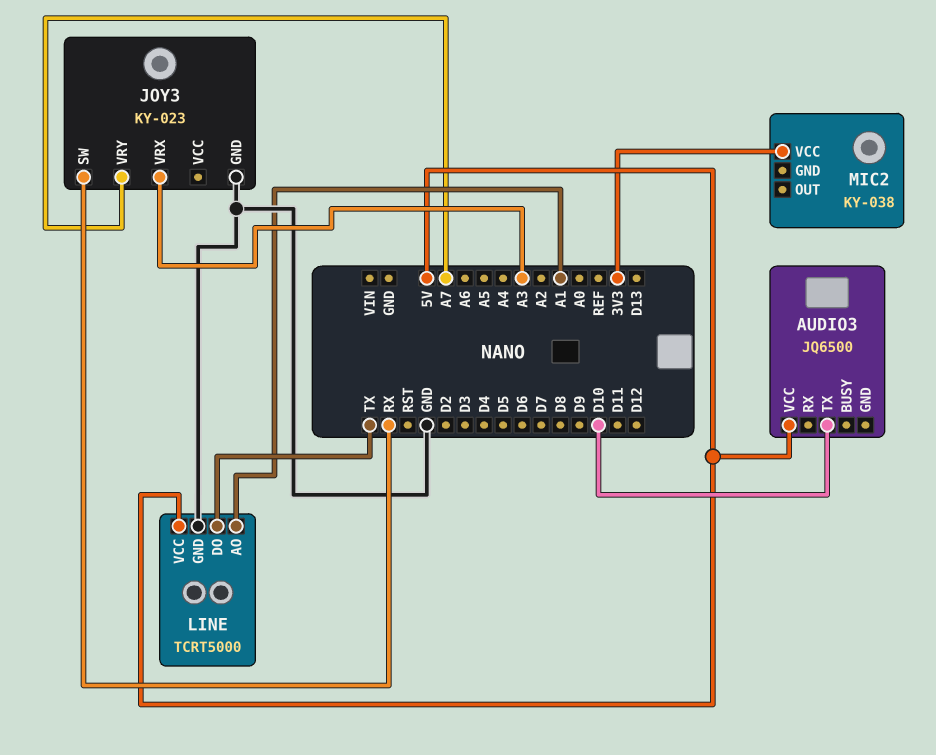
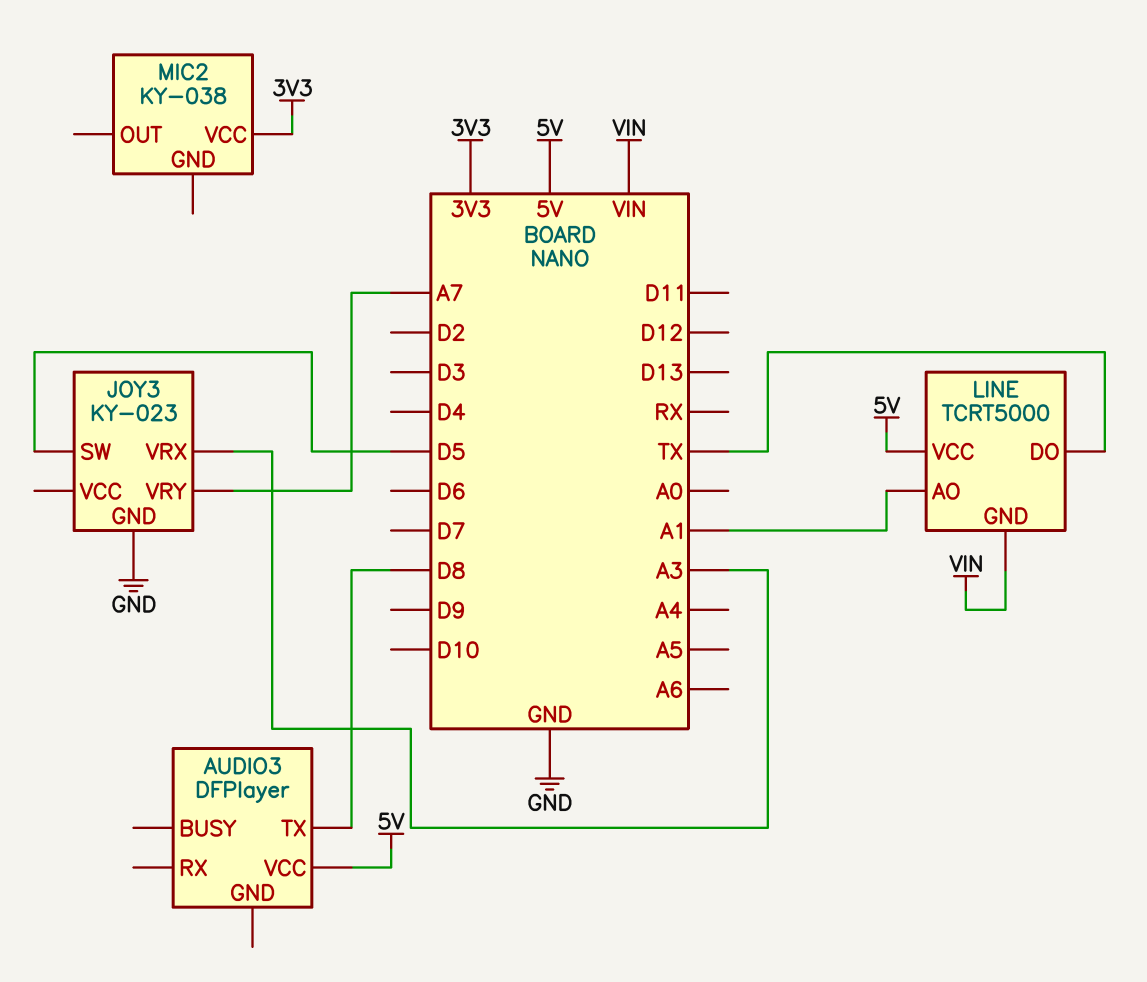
AUDIO3: JQ6500 -> DFPlayer
AUDIO3 pin TX: D10 -> D8
JOY3 pin SW: RX -> D5
LINE pin GND: GND -> VIN

